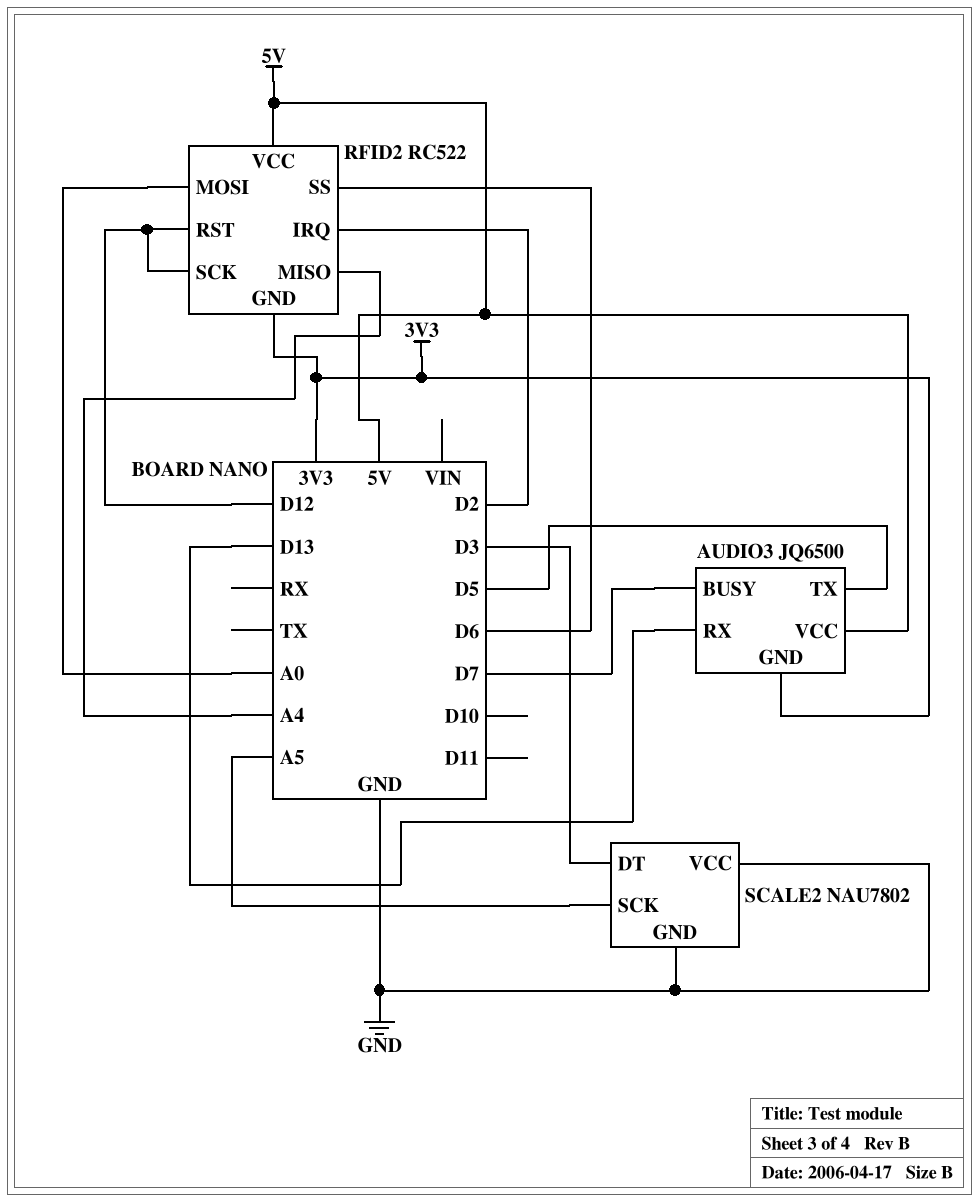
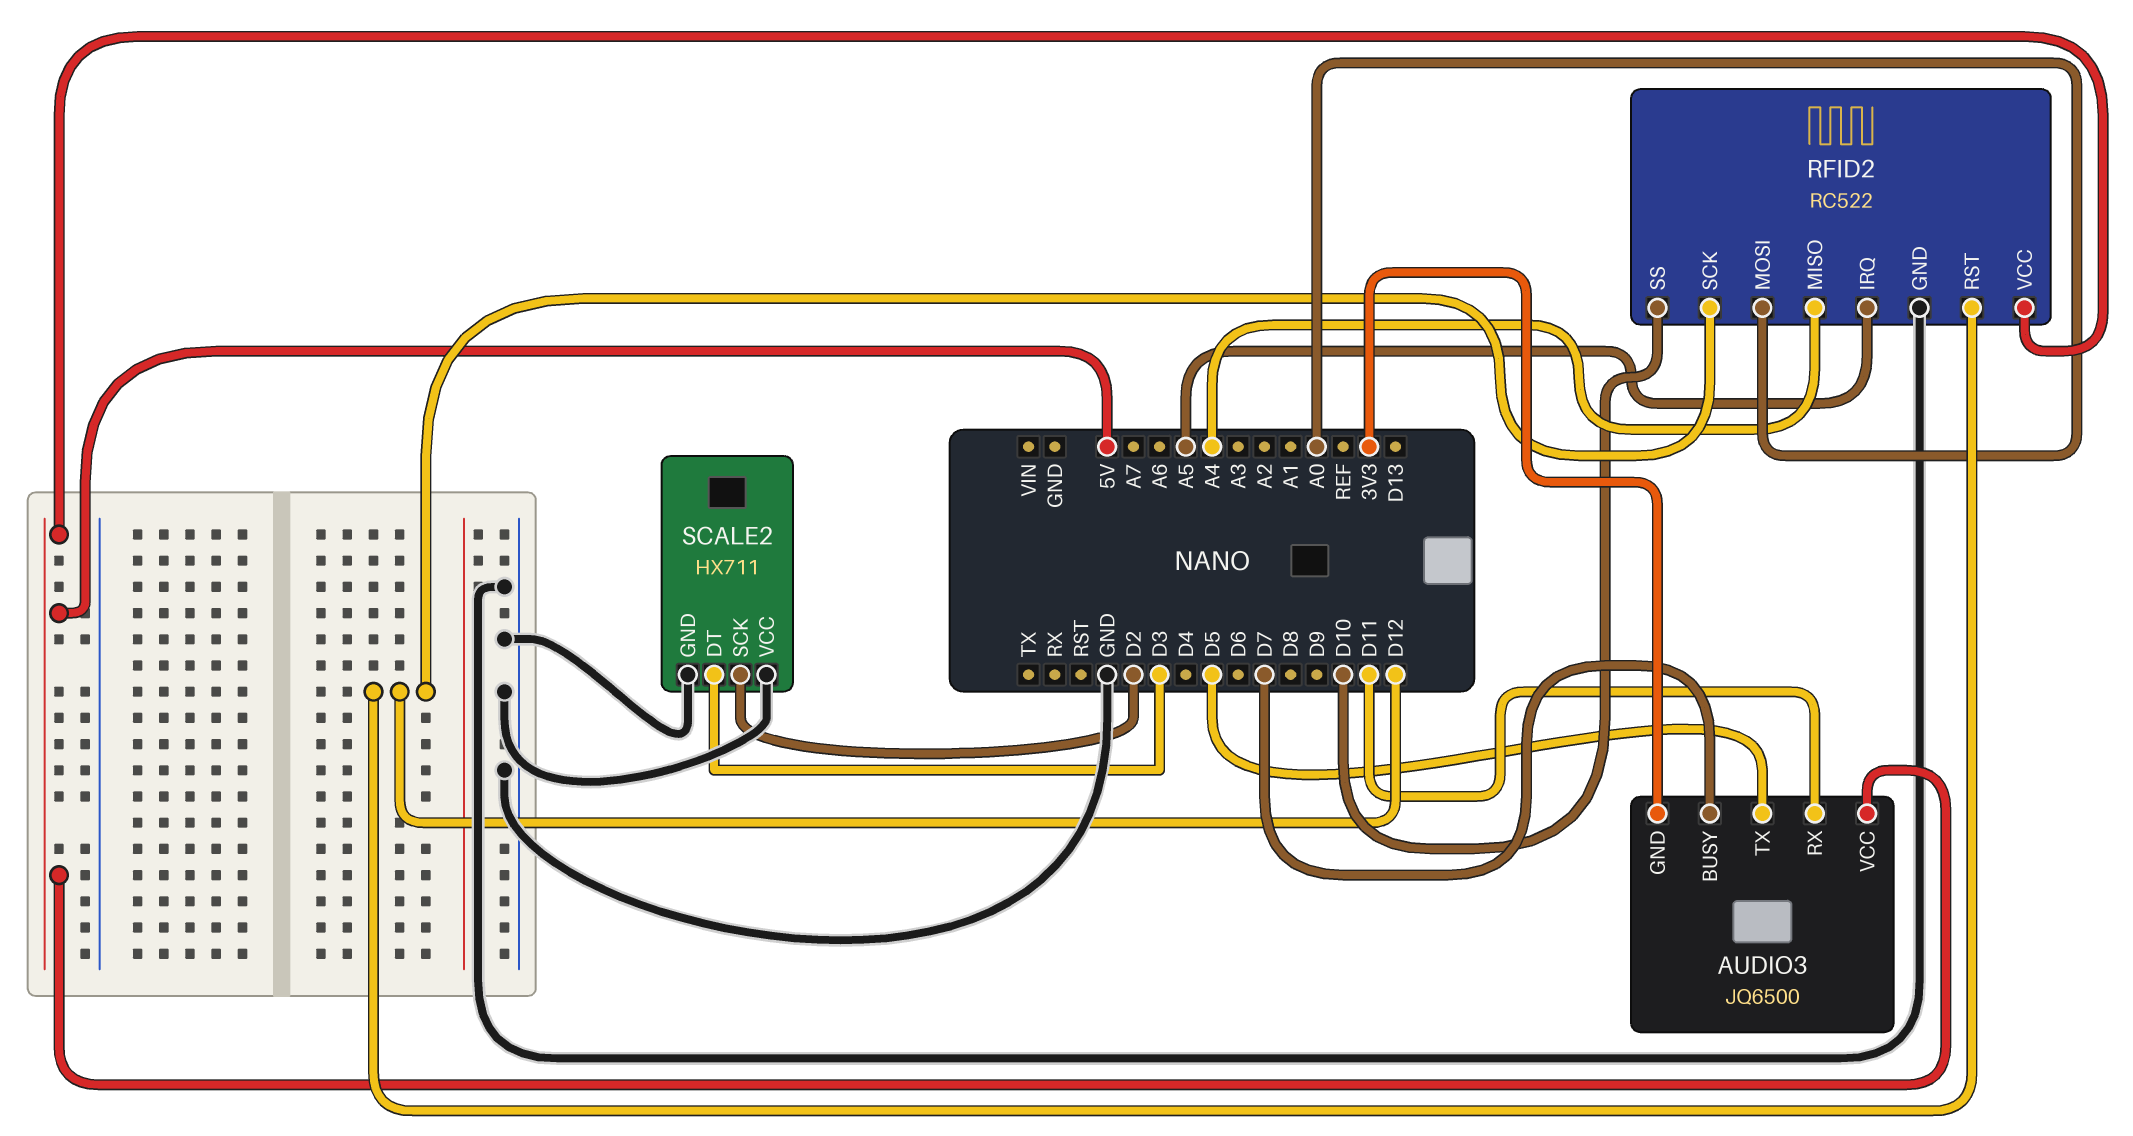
AUDIO3 pin RX: D13 -> D11
RFID2 pin GND: 3V3 -> GND
RFID2 pin IRQ: D2 -> A5
RFID2 pin SS: D6 -> D10
SCALE2: NAU7802 -> HX711
SCALE2 pin SCK: A5 -> D2

